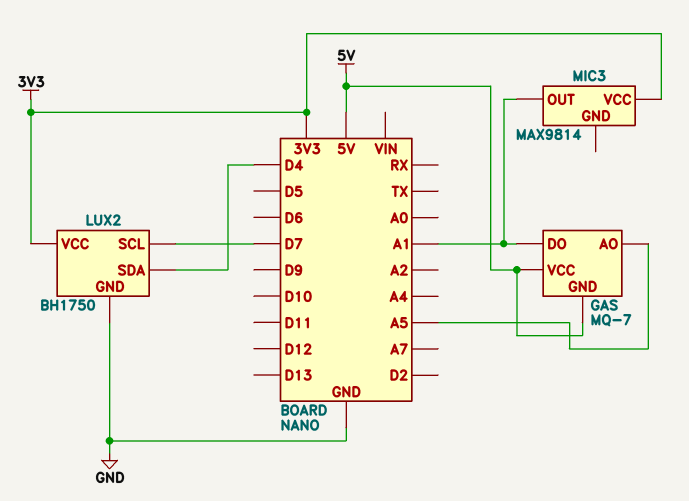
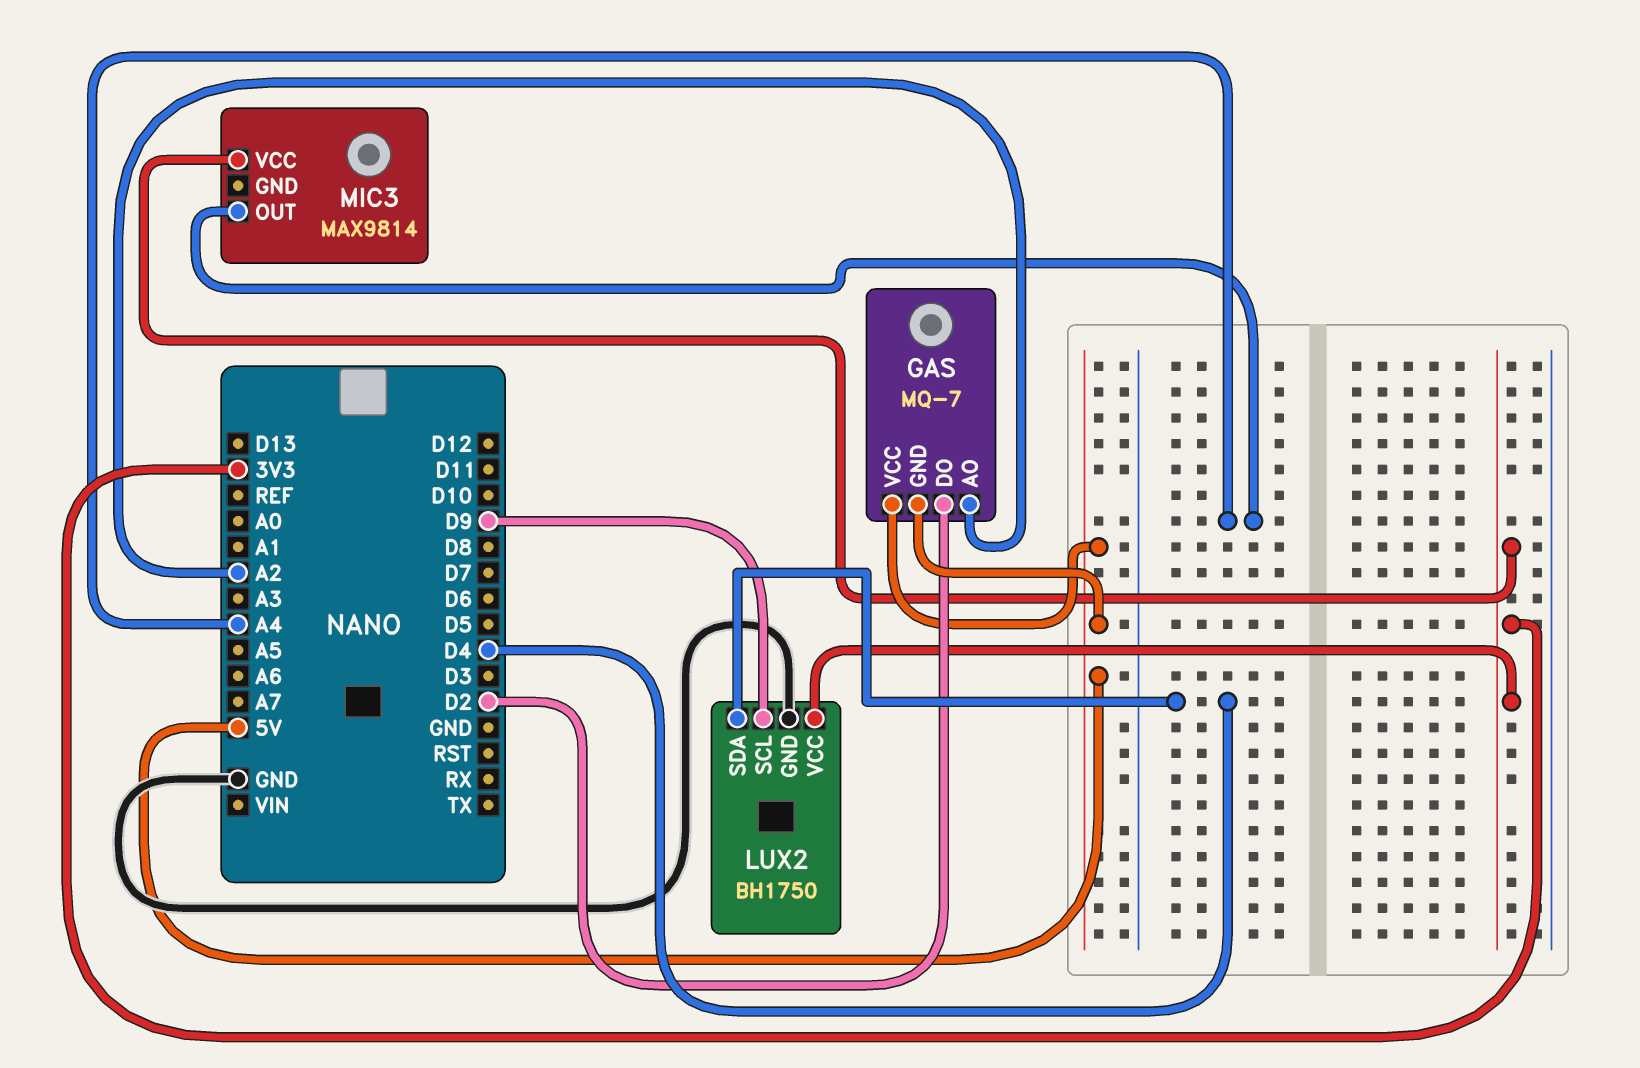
GAS pin AO: A5 -> A2
GAS pin DO: A1 -> D2
LUX2 pin SCL: D7 -> D9
MIC3 pin OUT: A1 -> A4

